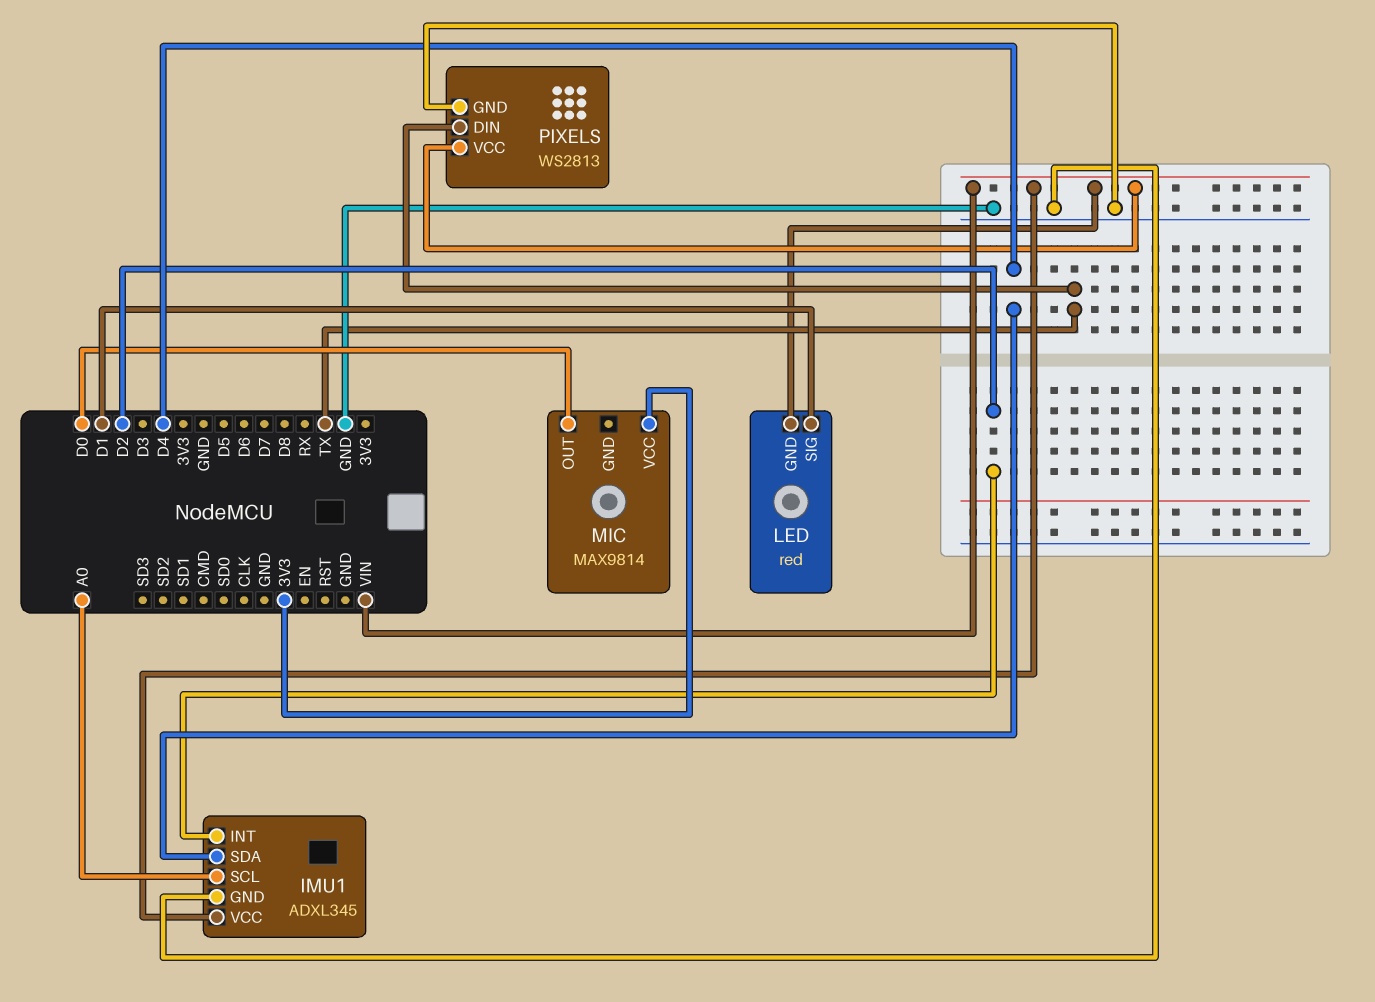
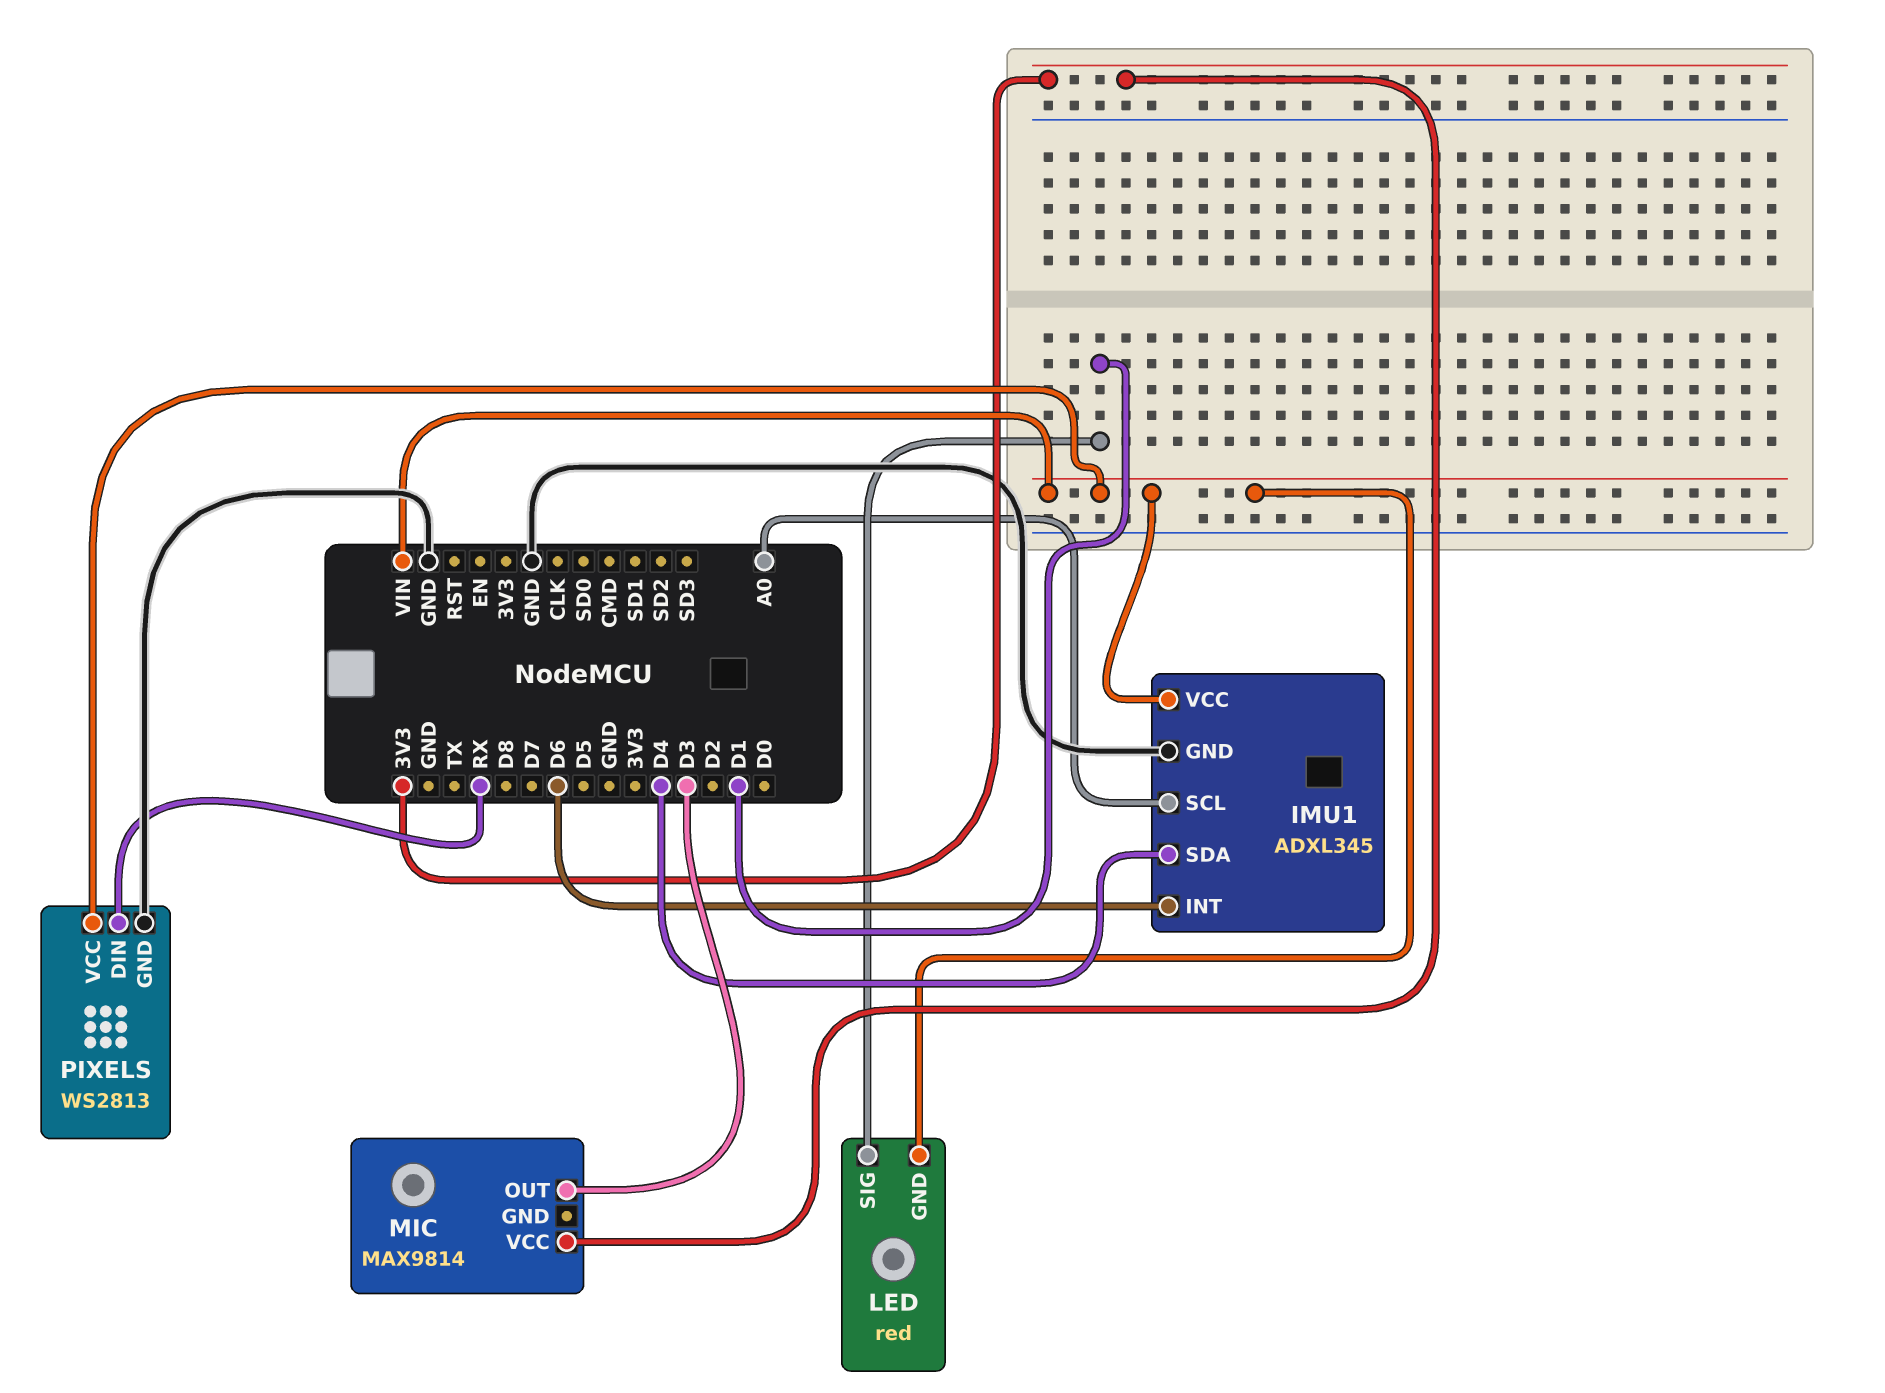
IMU1 pin INT: D2 -> D6
MIC pin OUT: D0 -> D3
PIXELS pin DIN: TX -> RX

